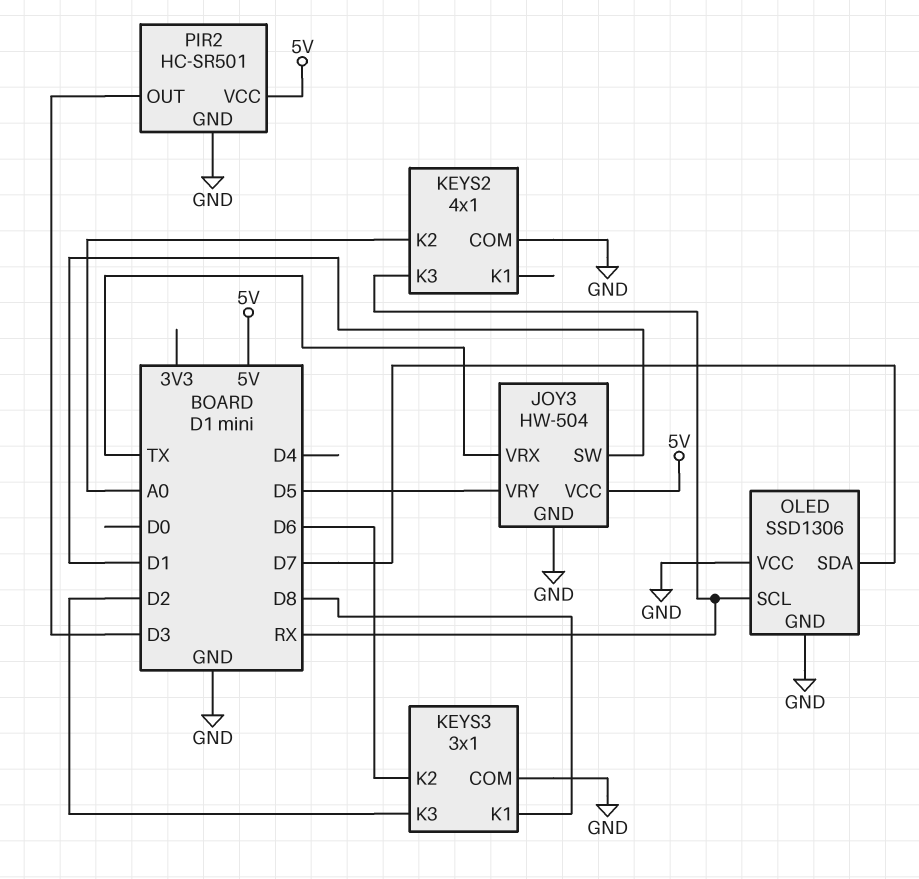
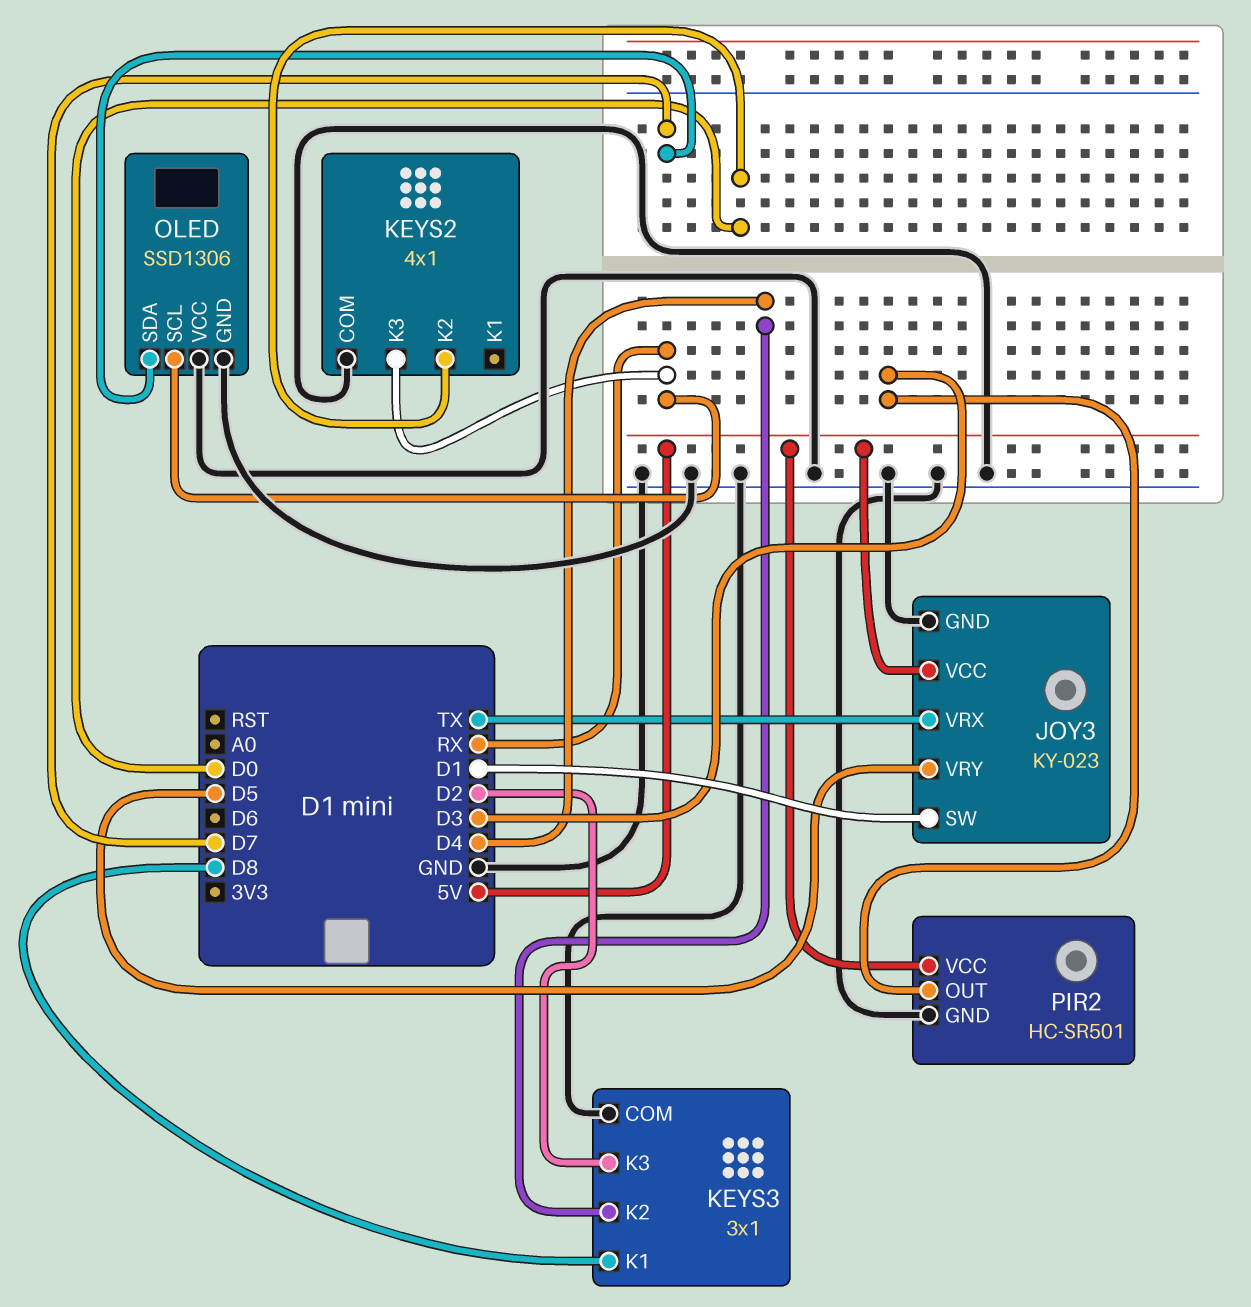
JOY3: HW-504 -> KY-023
KEYS2 pin K2: A0 -> D0
KEYS3 pin K2: D6 -> D4

